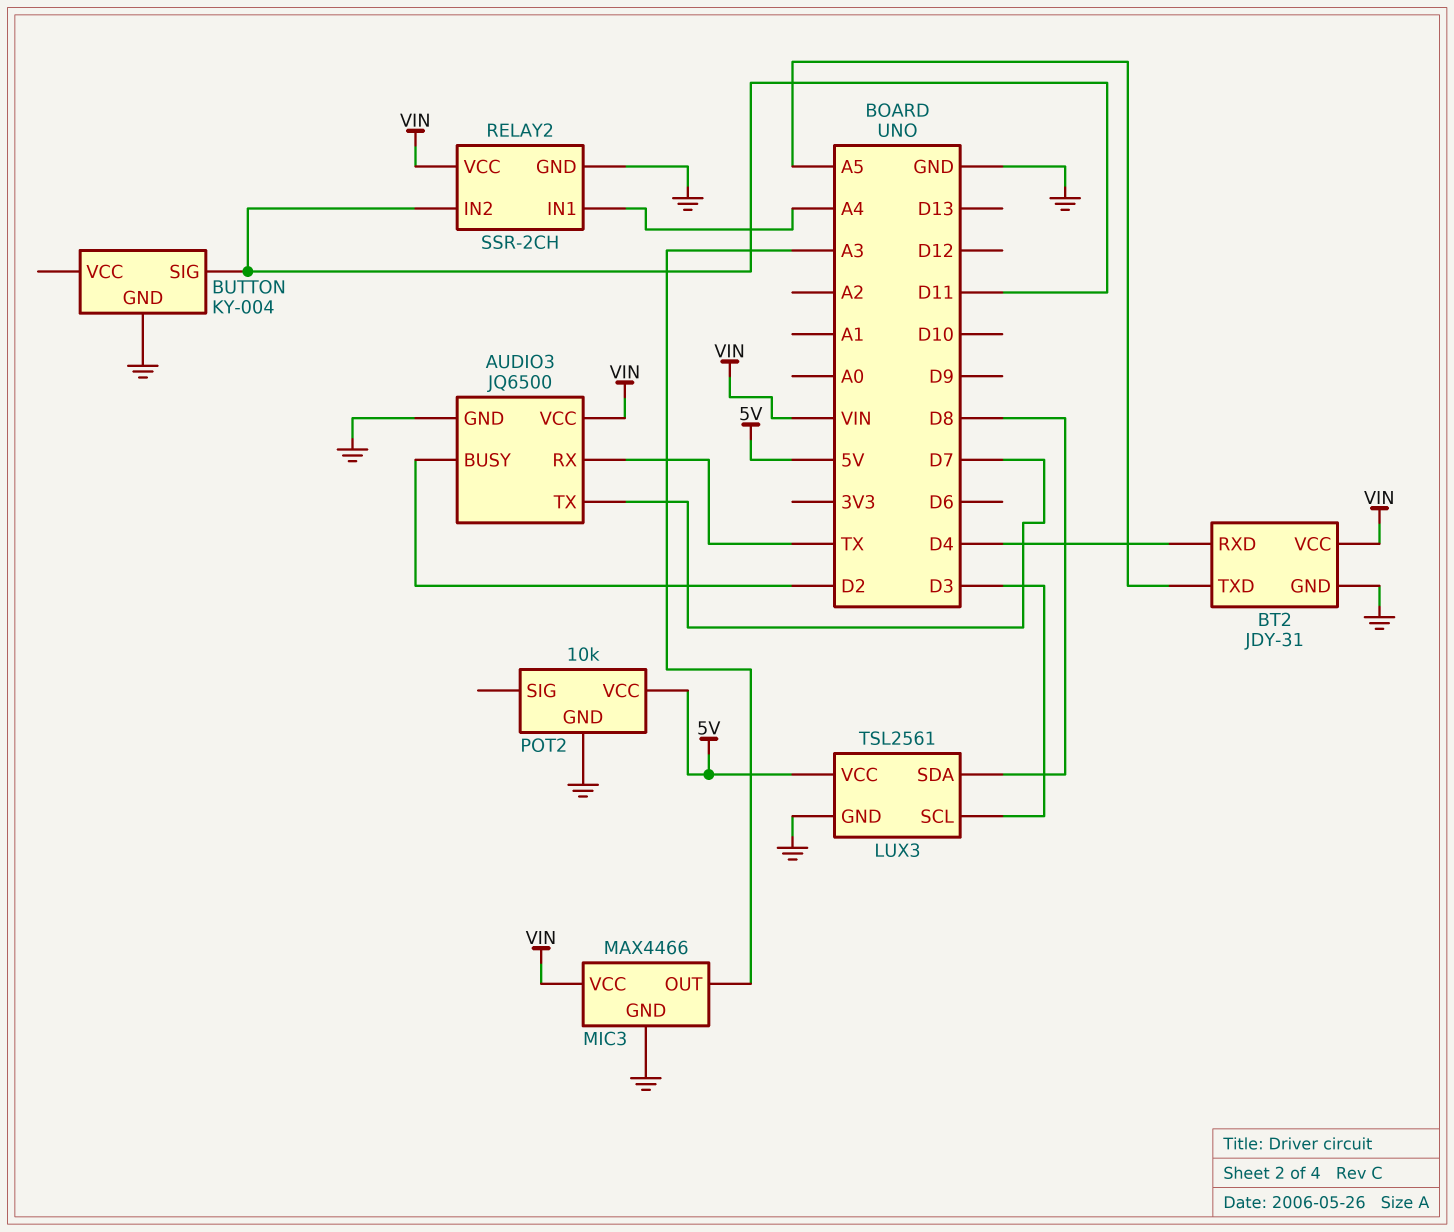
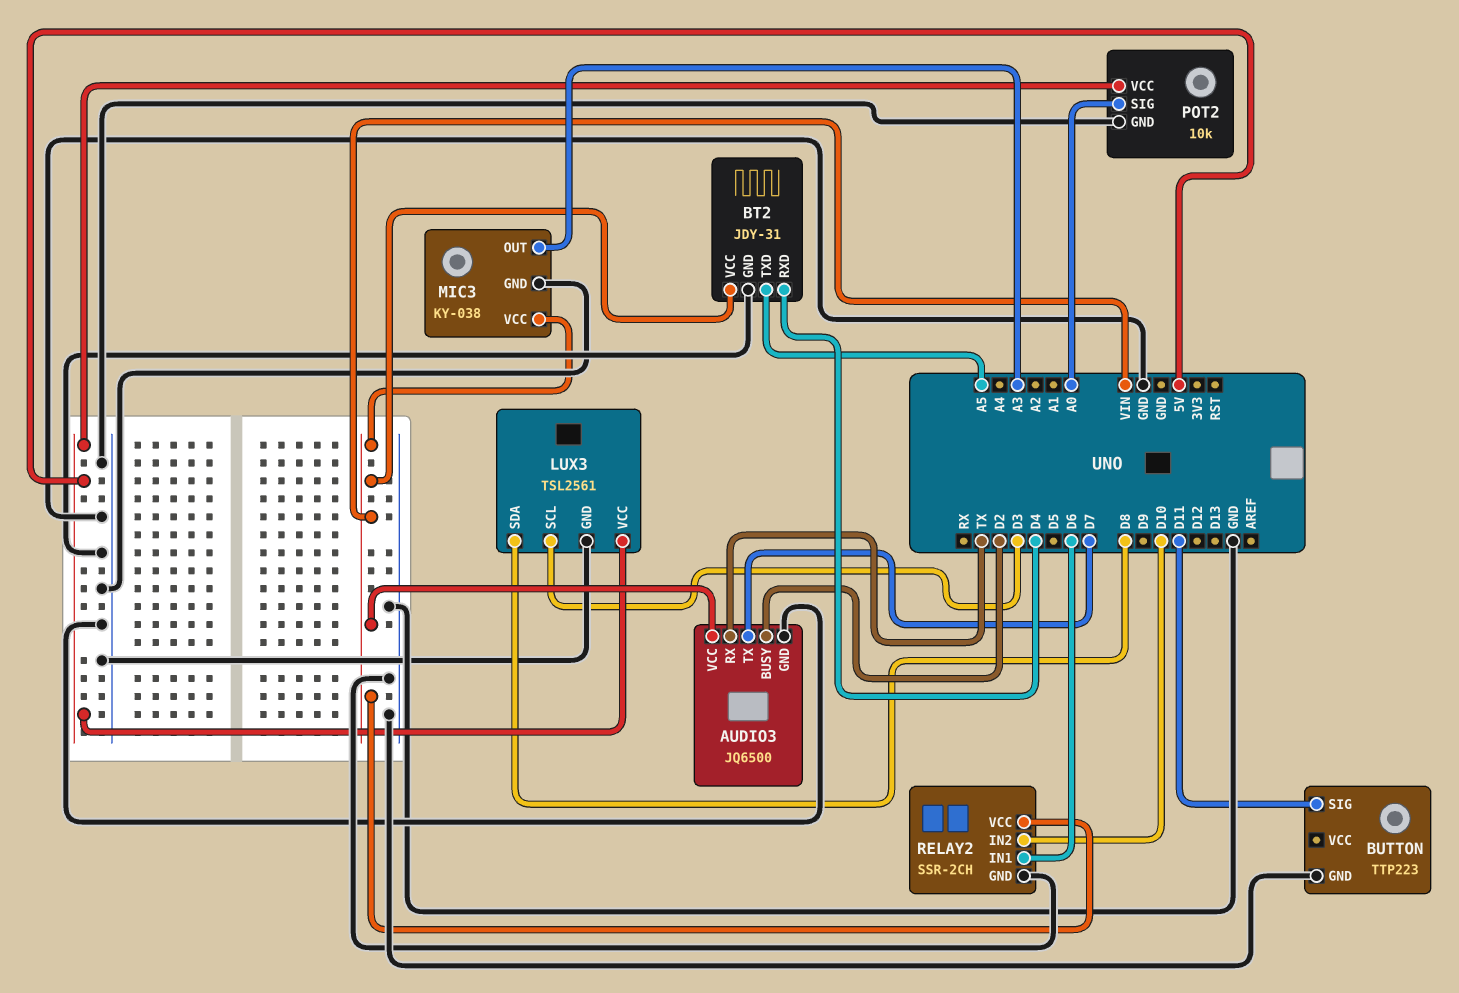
BUTTON: KY-004 -> TTP223
MIC3: MAX4466 -> KY-038
POT2 pin SIG: none -> A0
RELAY2 pin IN1: A4 -> D6
RELAY2 pin IN2: D11 -> D10

